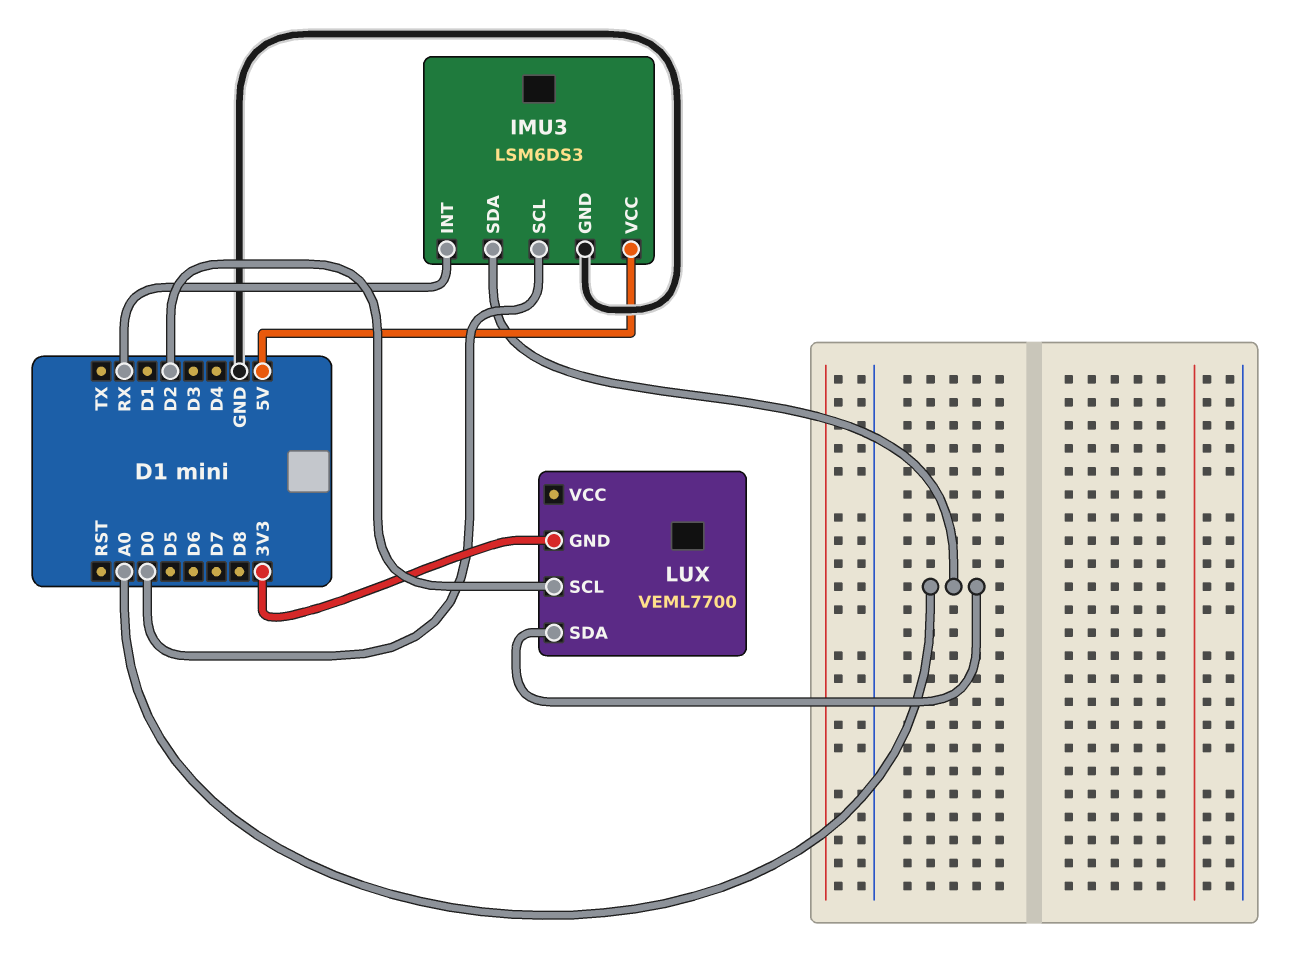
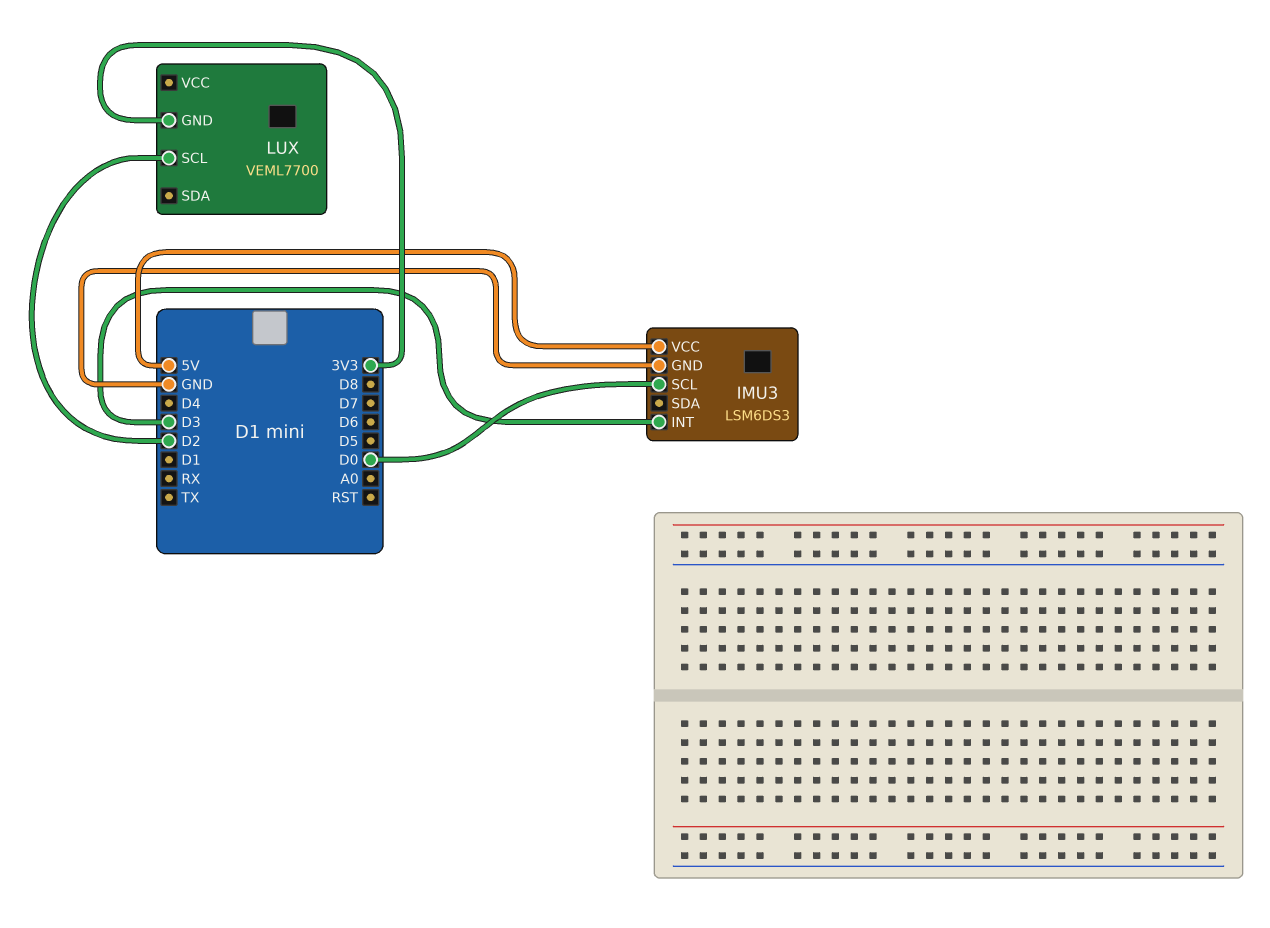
IMU3 pin INT: RX -> D3
IMU3 pin SDA: A0 -> none
LUX pin SDA: A0 -> none

